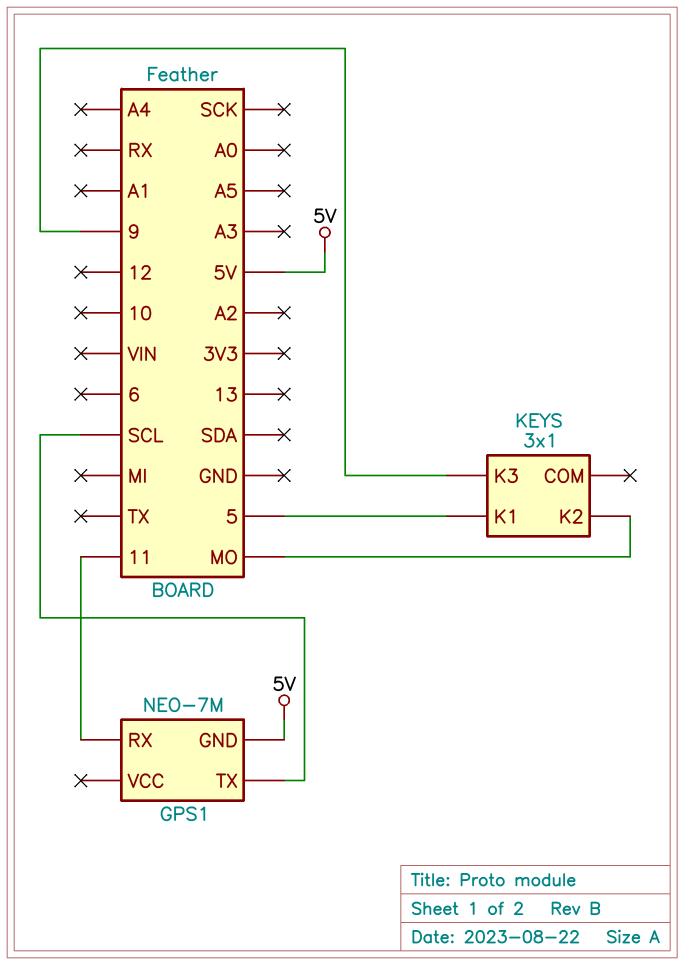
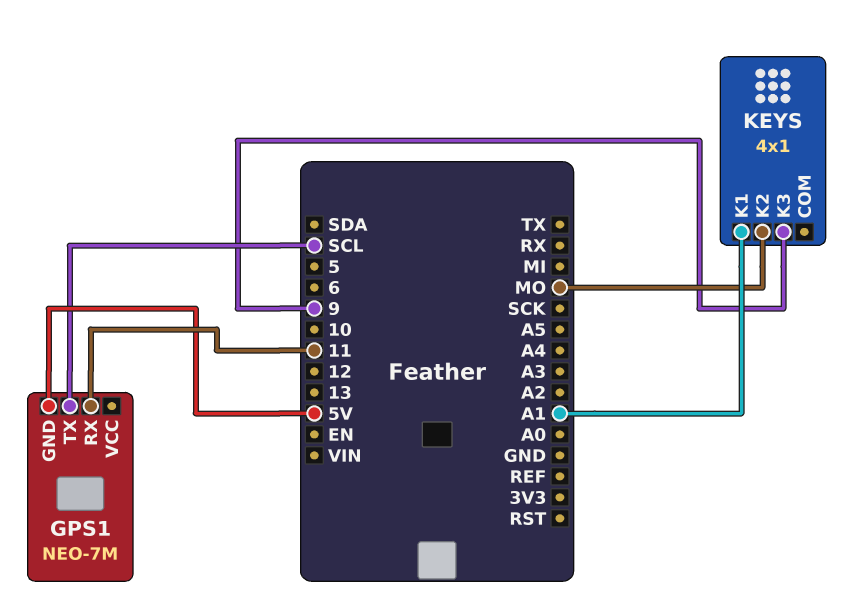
KEYS: 3x1 -> 4x1
KEYS pin K1: 5 -> A1

